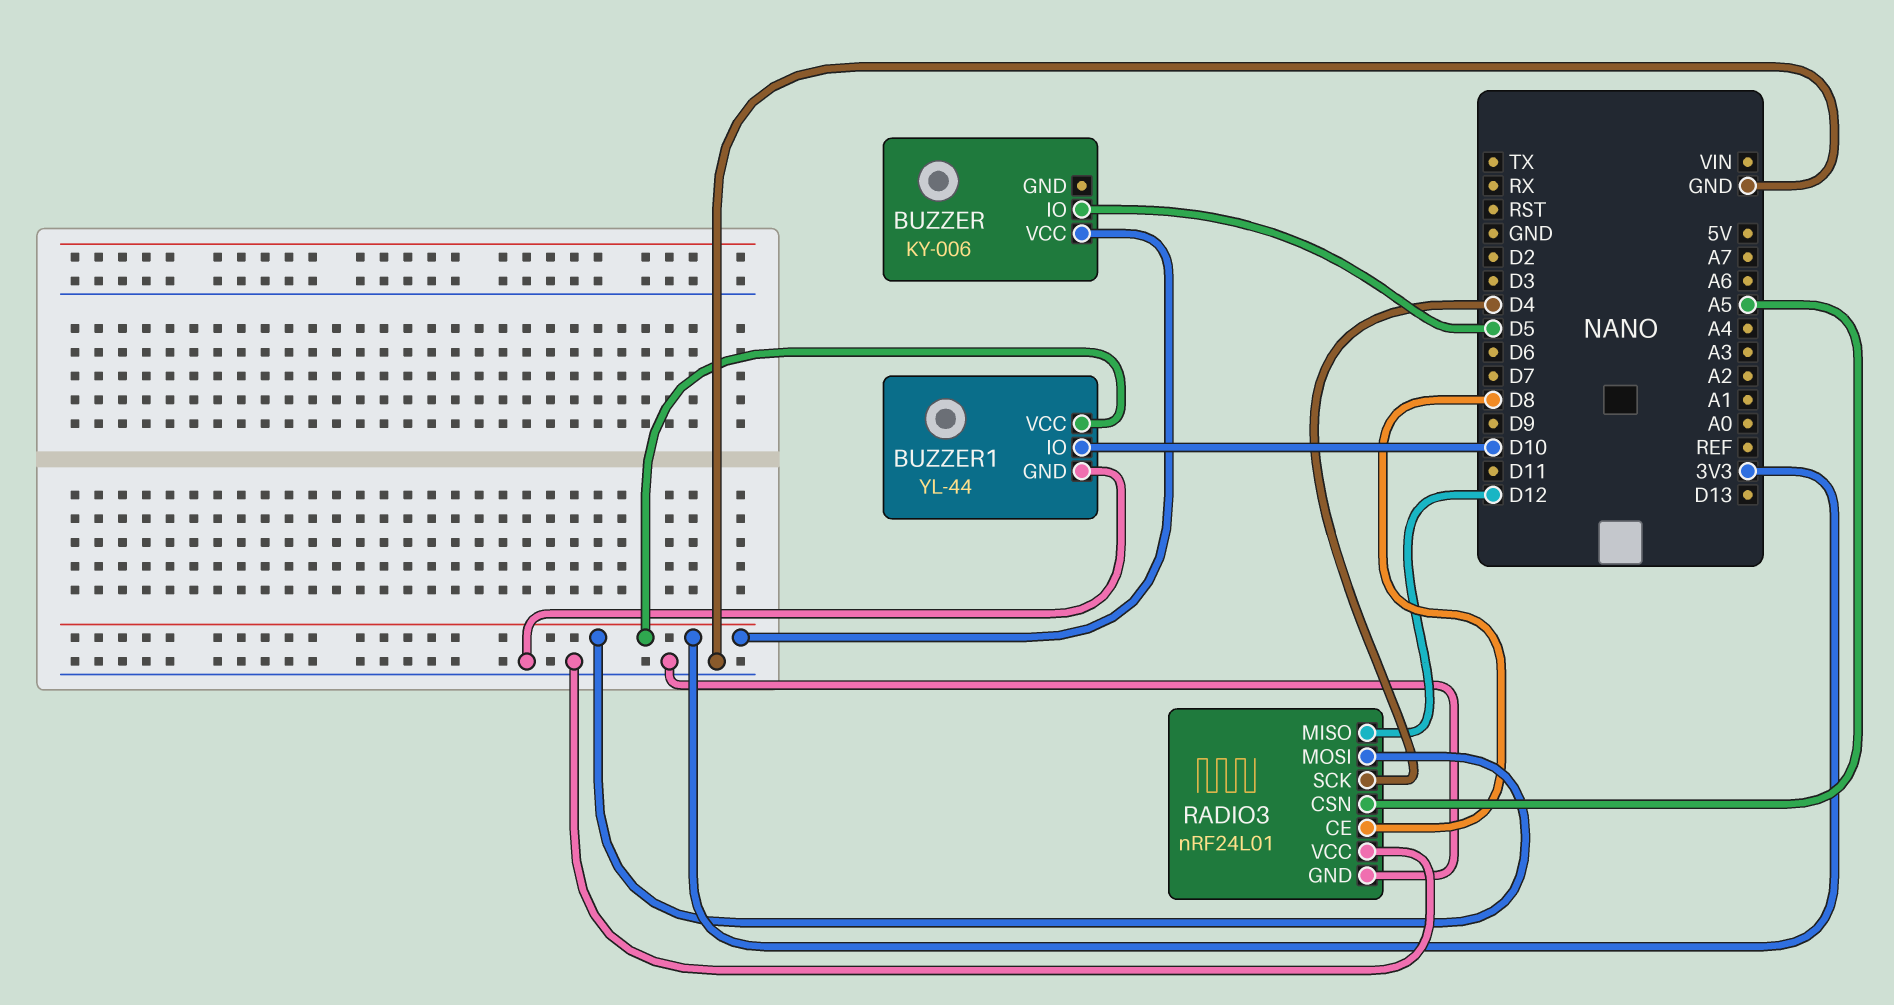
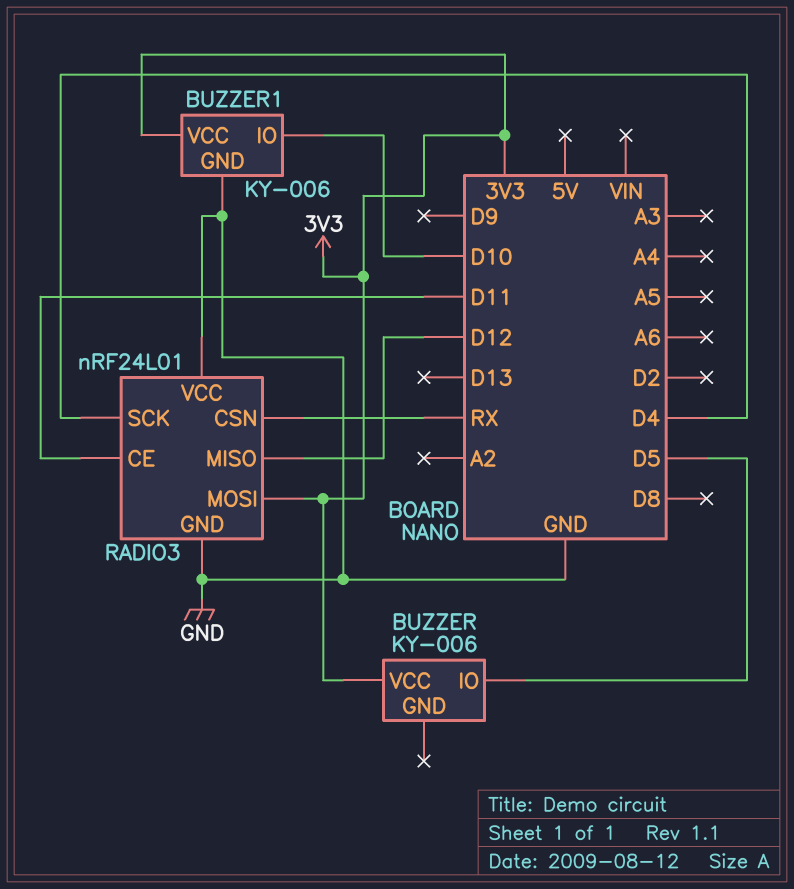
BUZZER1: YL-44 -> KY-006
RADIO3 pin CE: D8 -> D11
RADIO3 pin CSN: A5 -> RX

